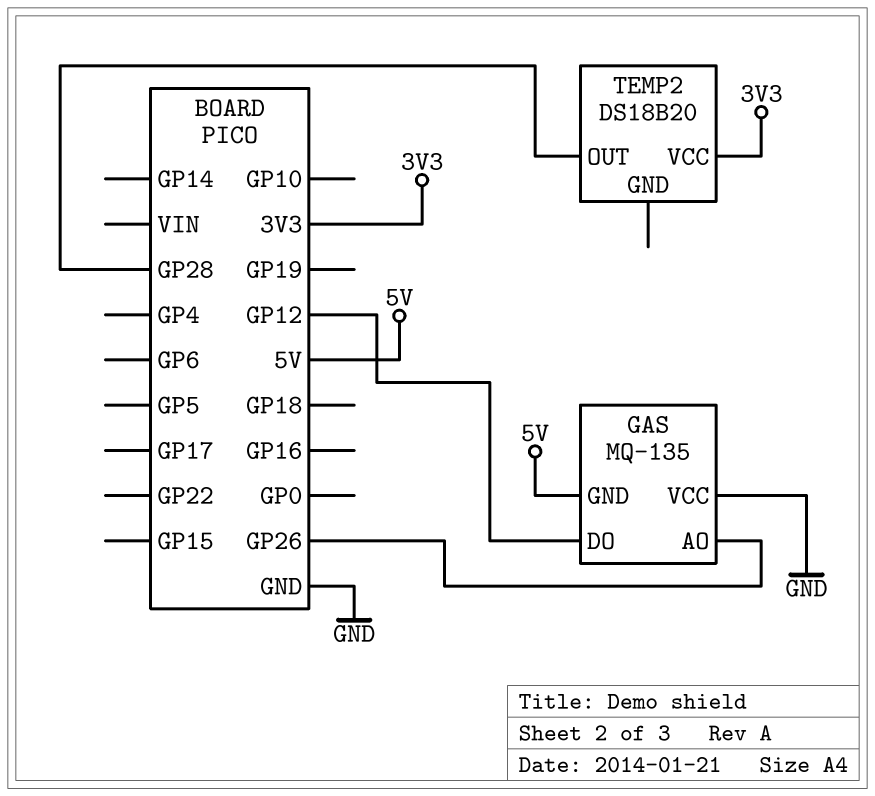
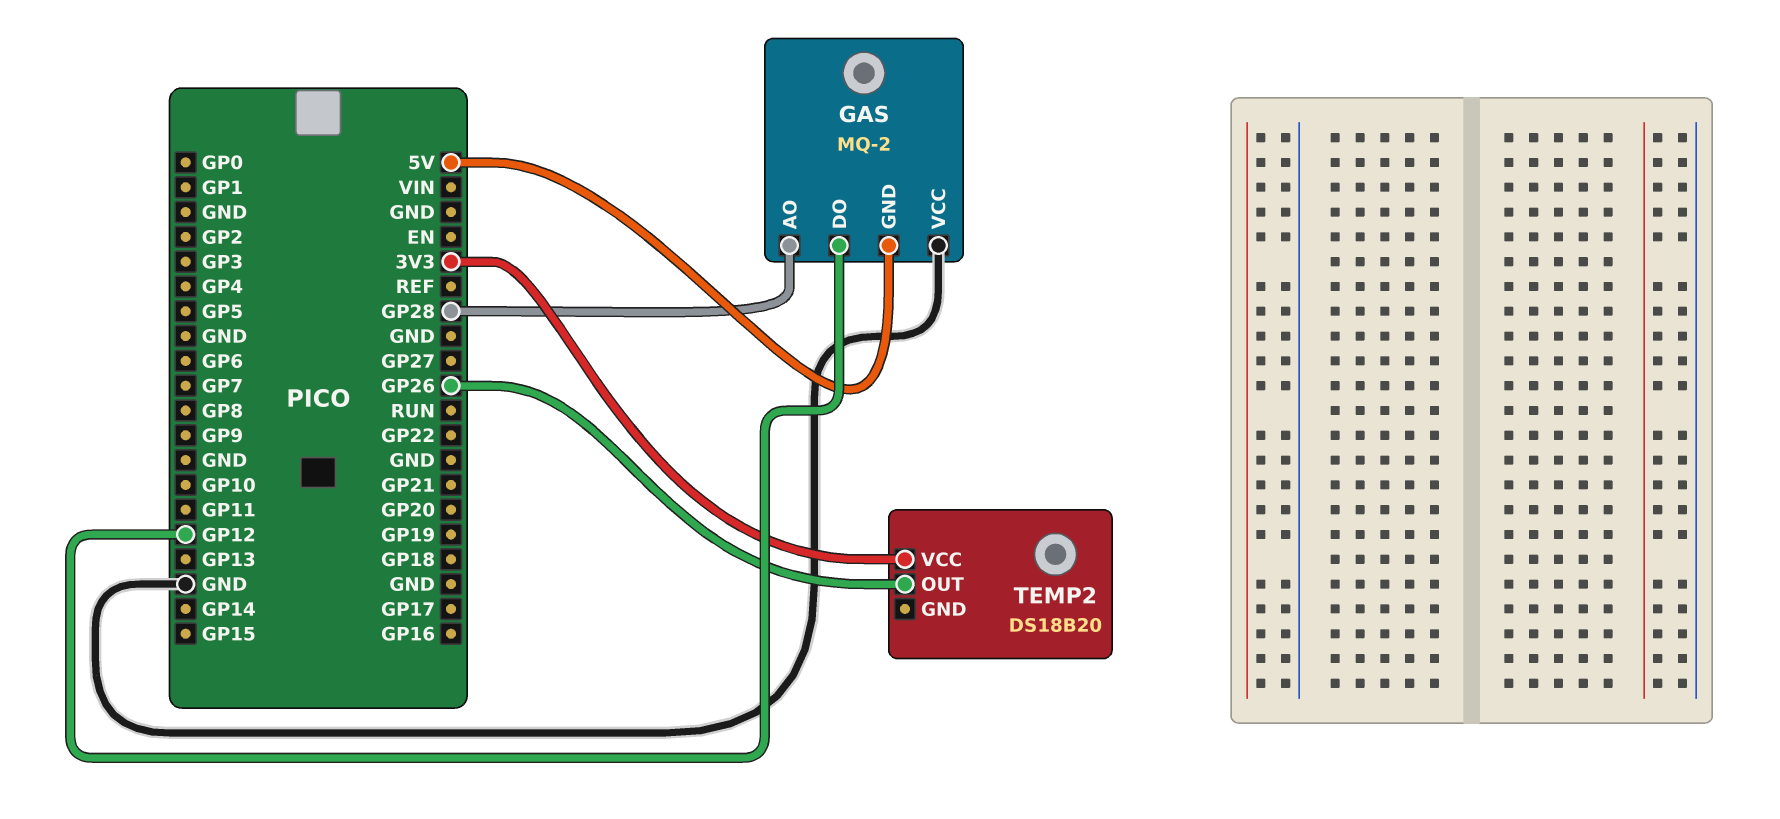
GAS: MQ-135 -> MQ-2
GAS pin AO: GP26 -> GP28
TEMP2 pin OUT: GP28 -> GP26

